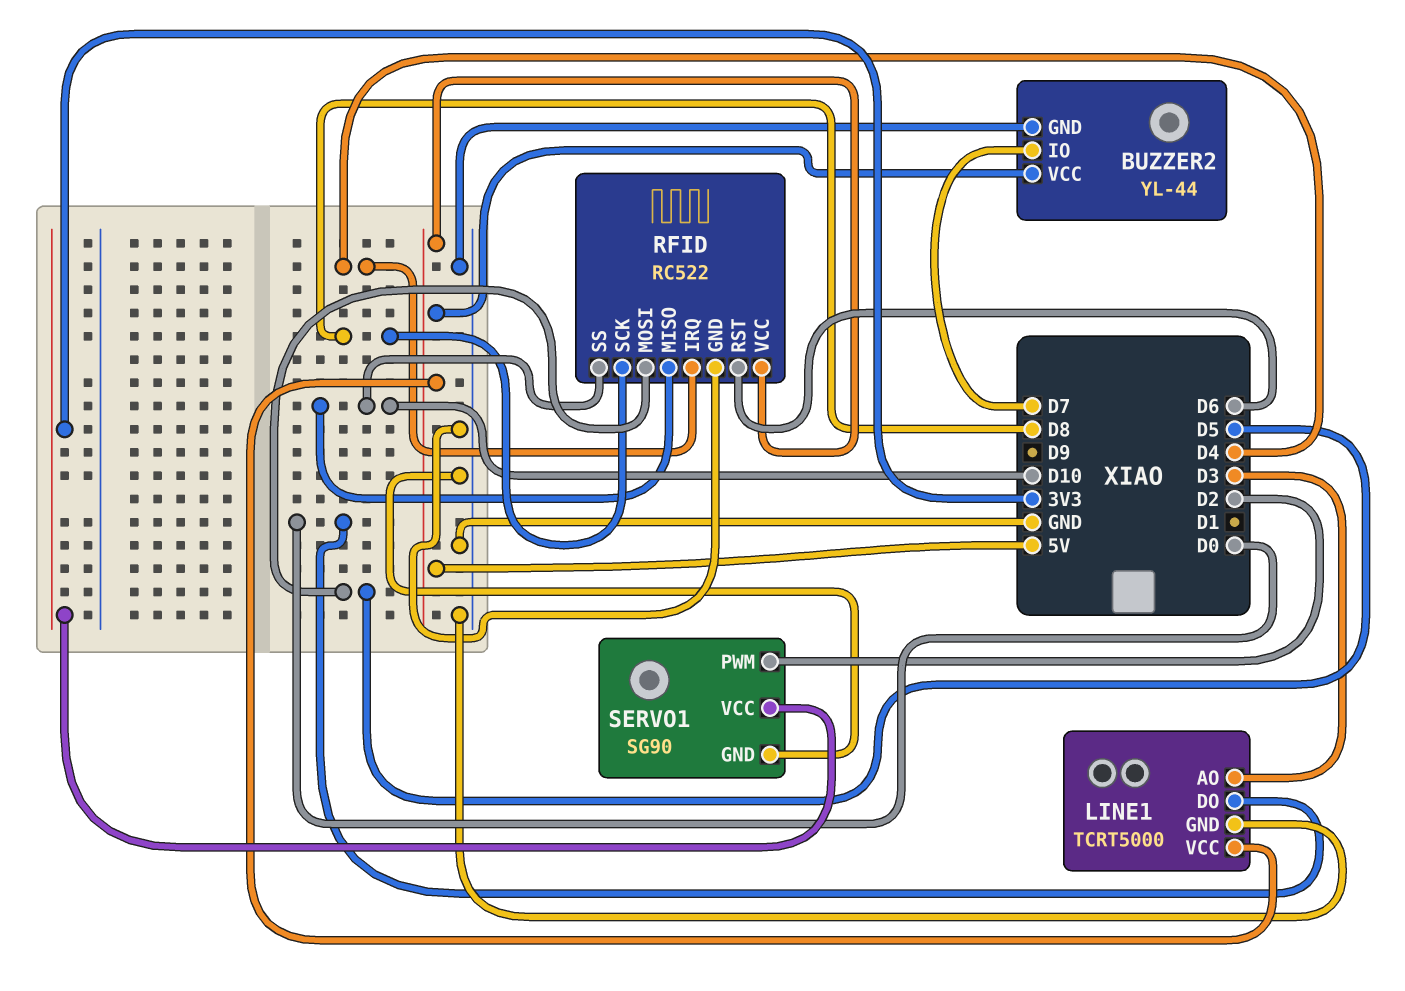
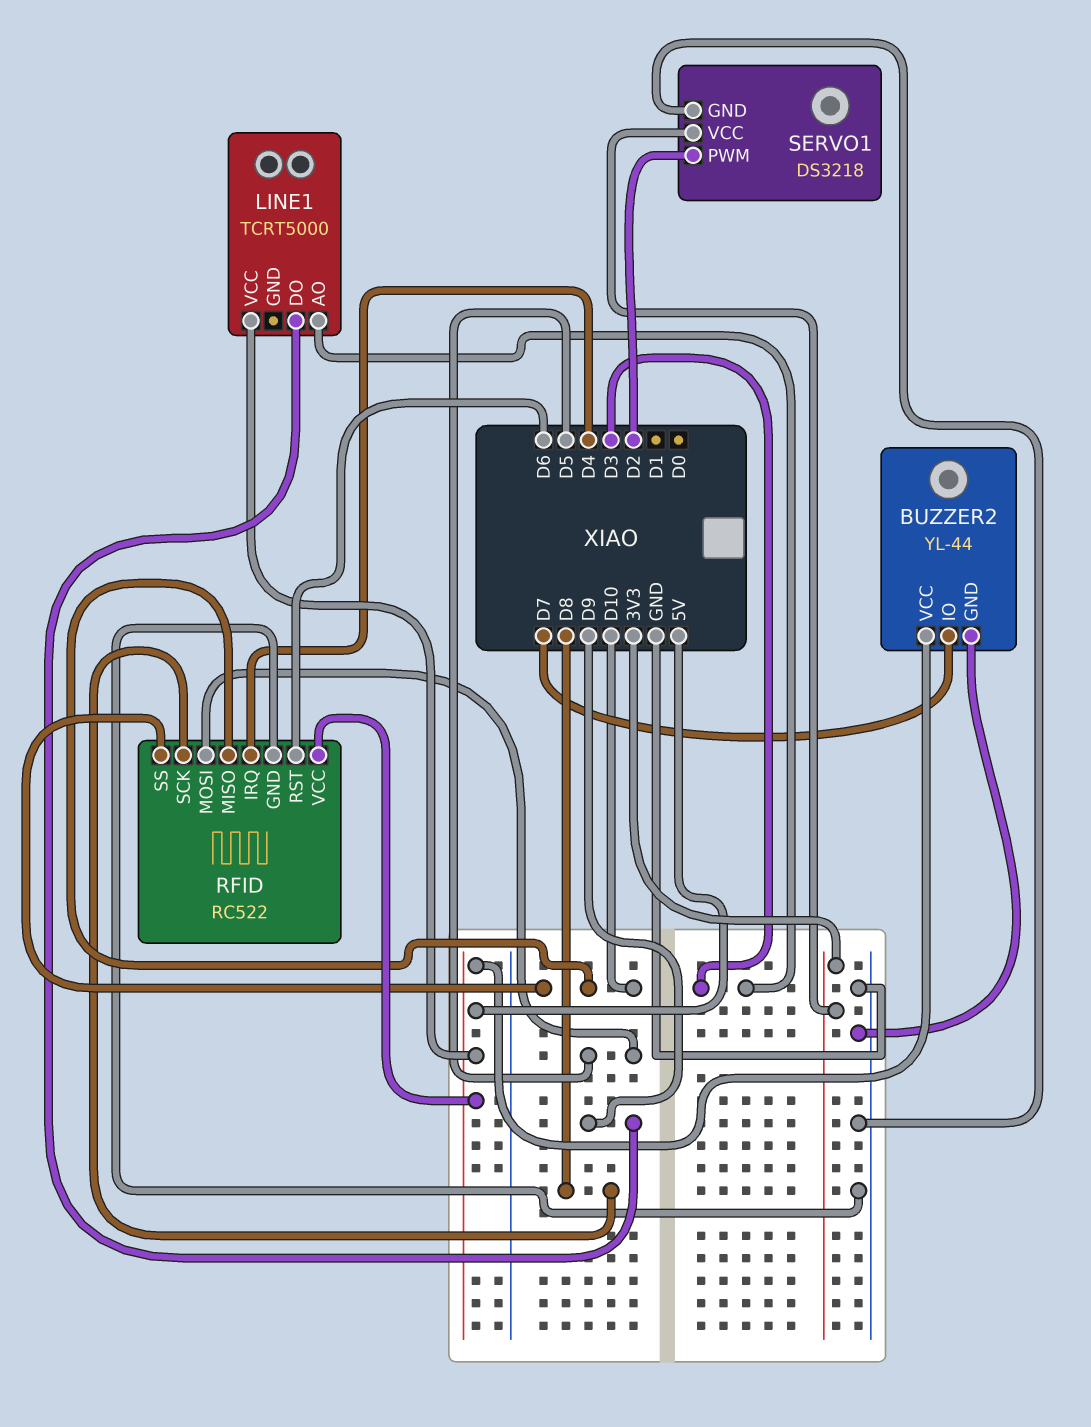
LINE1 pin DO: D0 -> D9
LINE1 pin GND: GND -> none
SERVO1: SG90 -> DS3218

